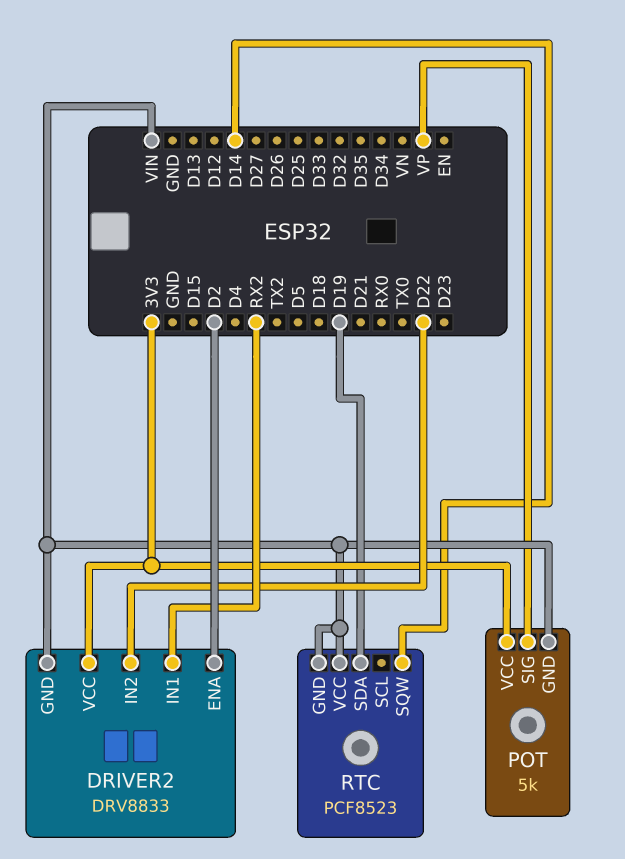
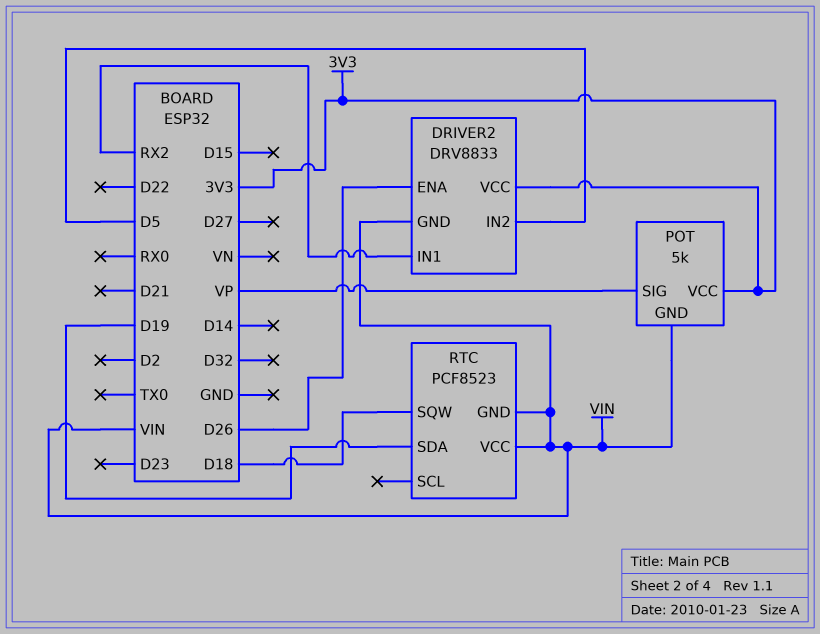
DRIVER2 pin ENA: D2 -> D26
DRIVER2 pin IN2: D22 -> D5
RTC pin SQW: D14 -> D18

